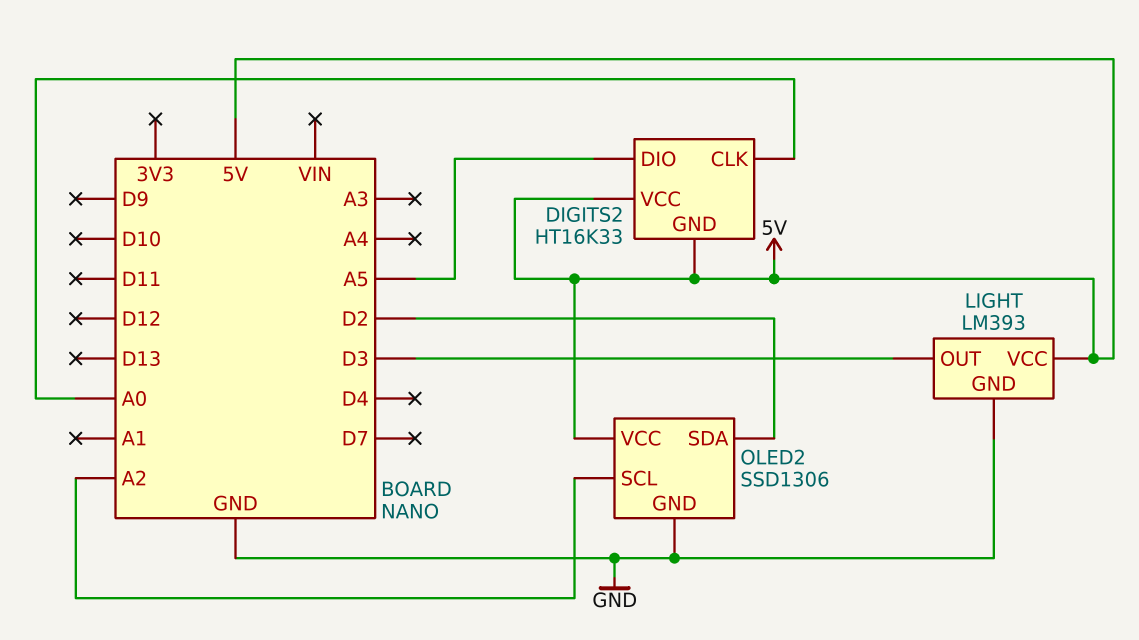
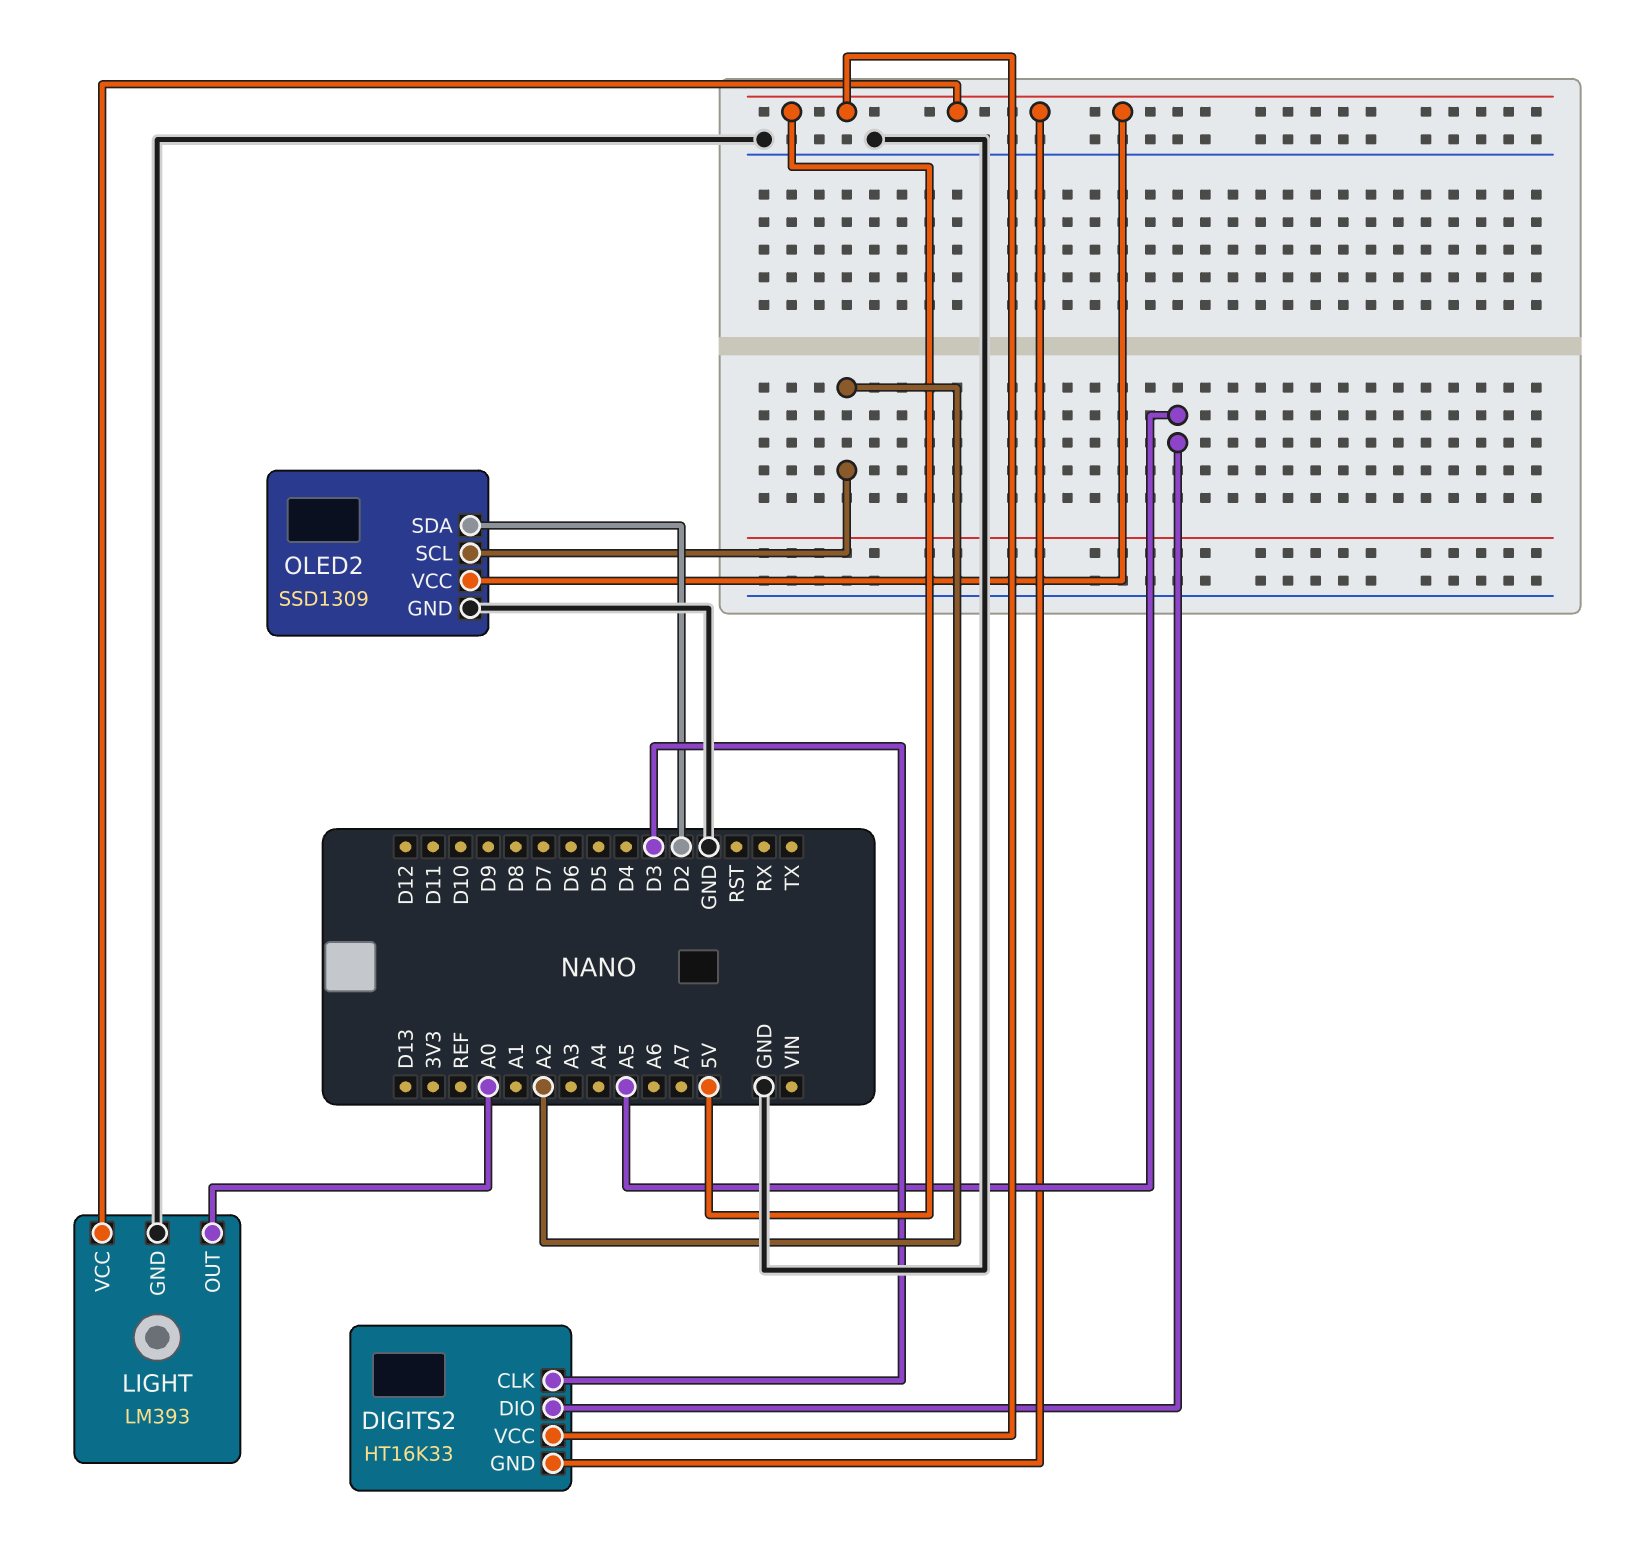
DIGITS2 pin CLK: A0 -> D3
LIGHT pin OUT: D3 -> A0
OLED2: SSD1306 -> SSD1309

